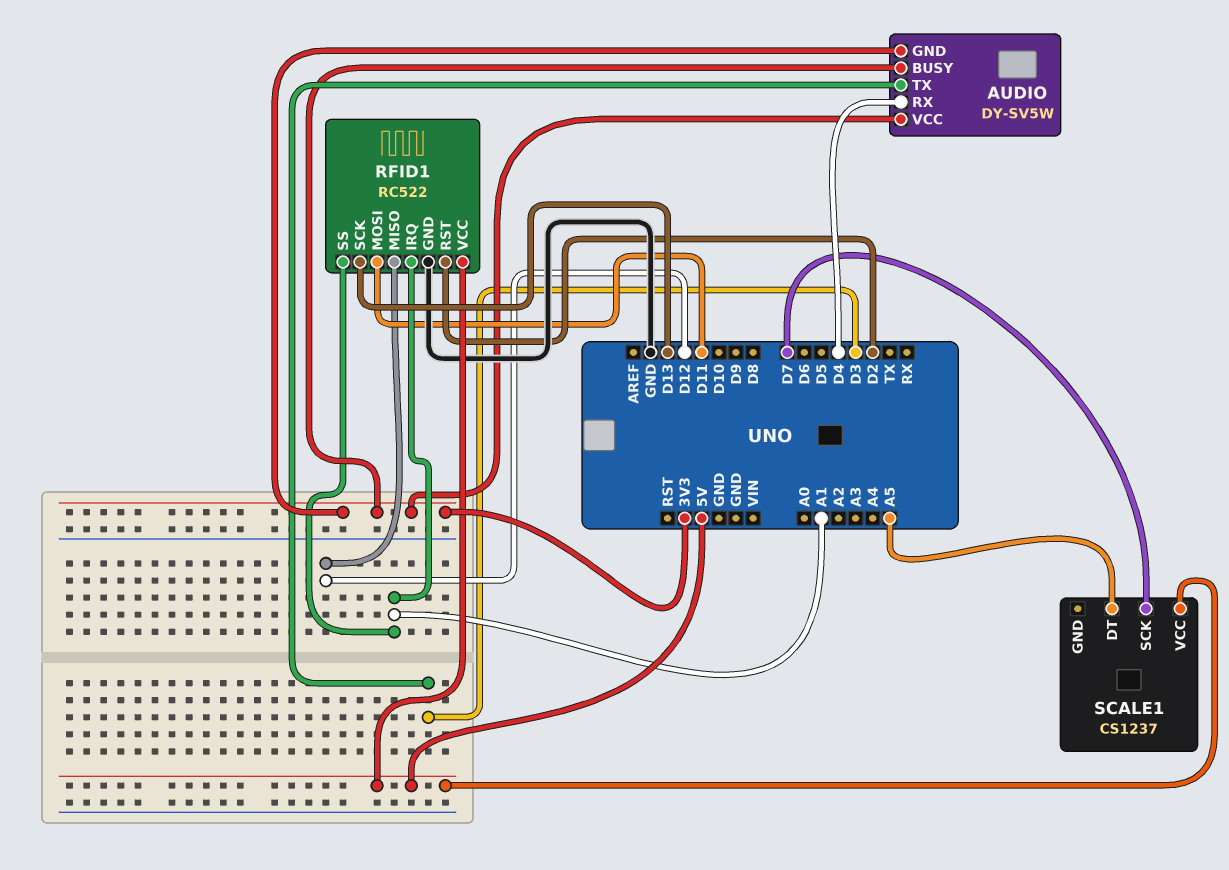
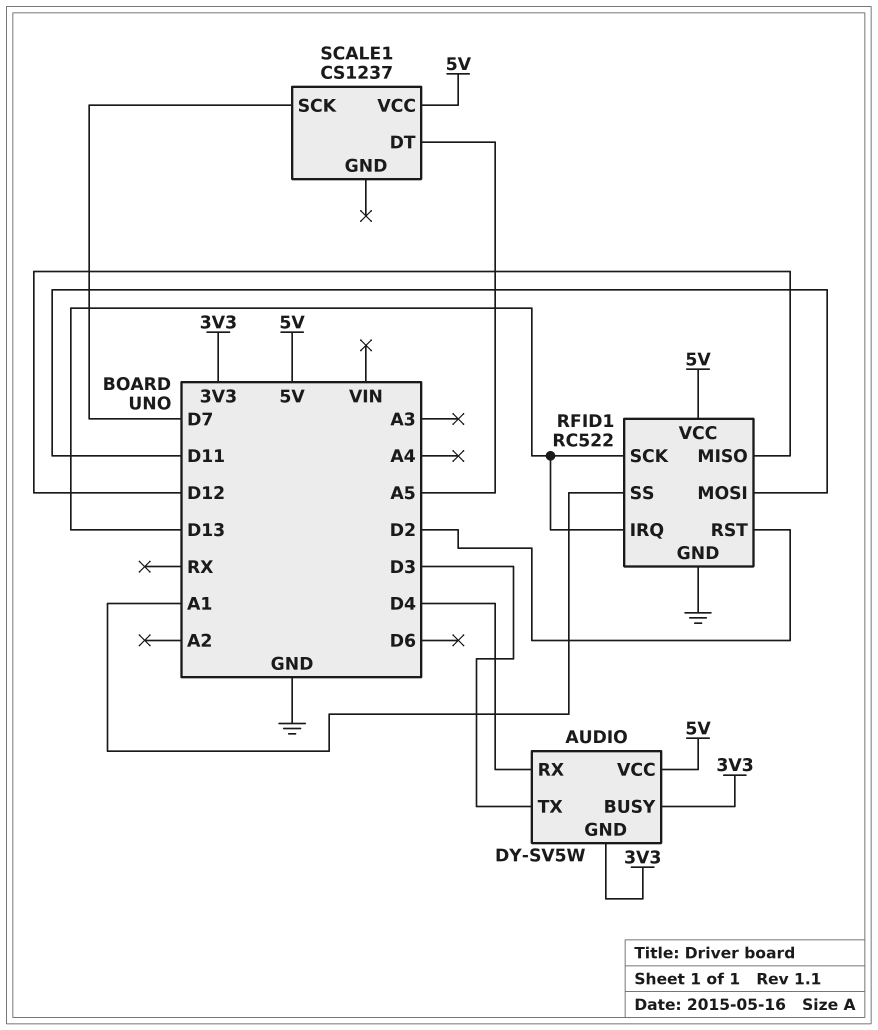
AUDIO pin VCC: 3V3 -> 5V
RFID1 pin IRQ: A1 -> D13

